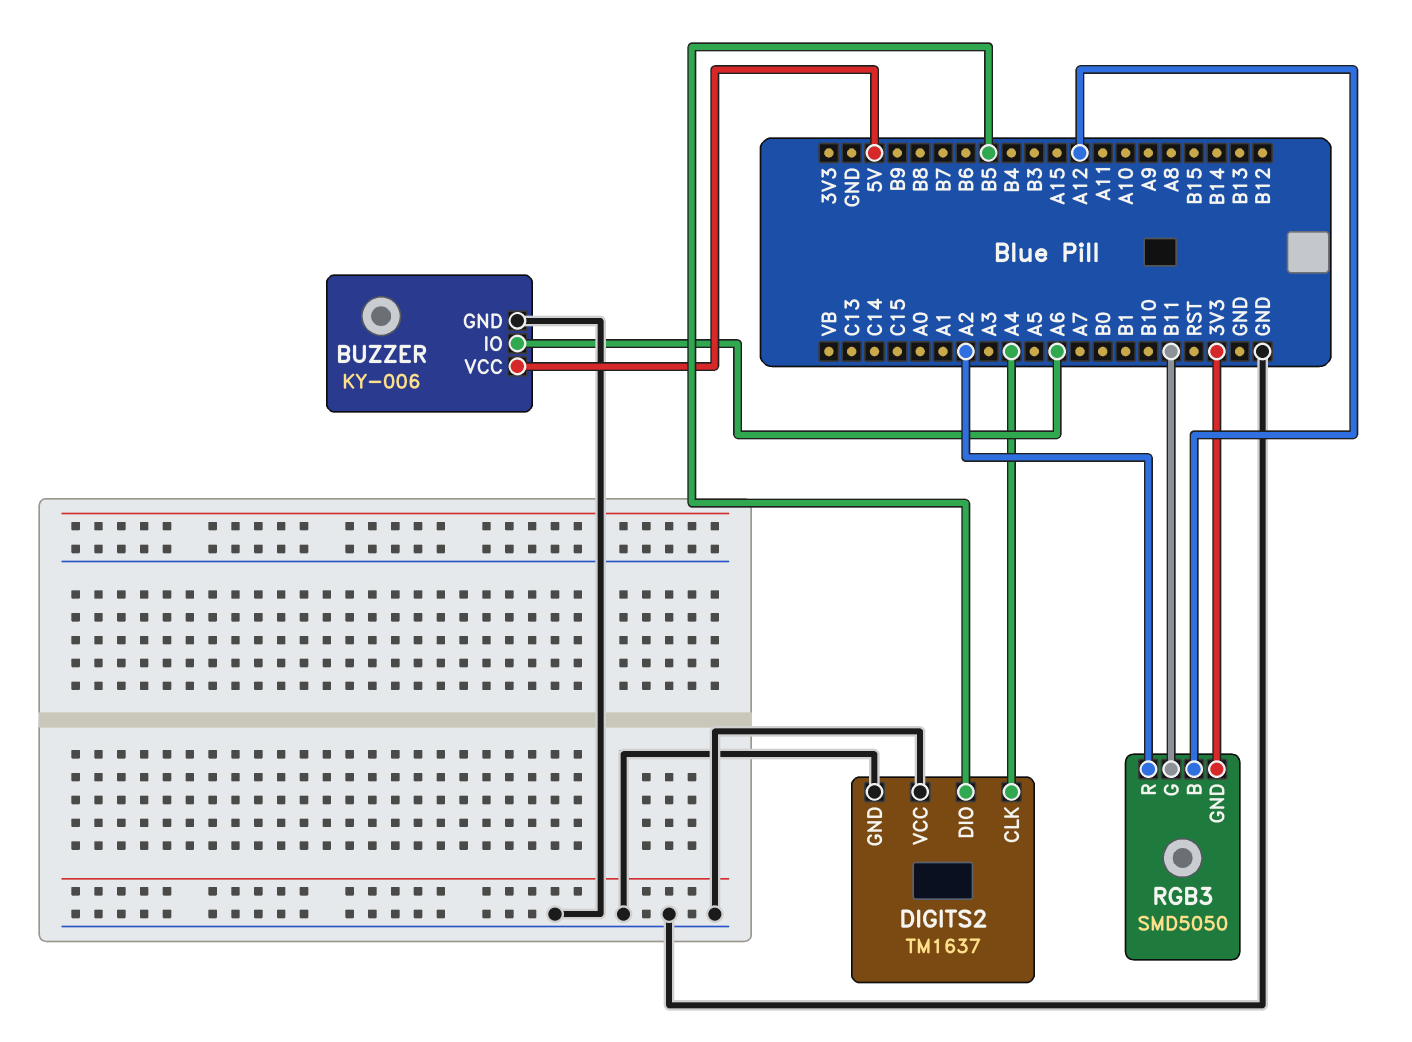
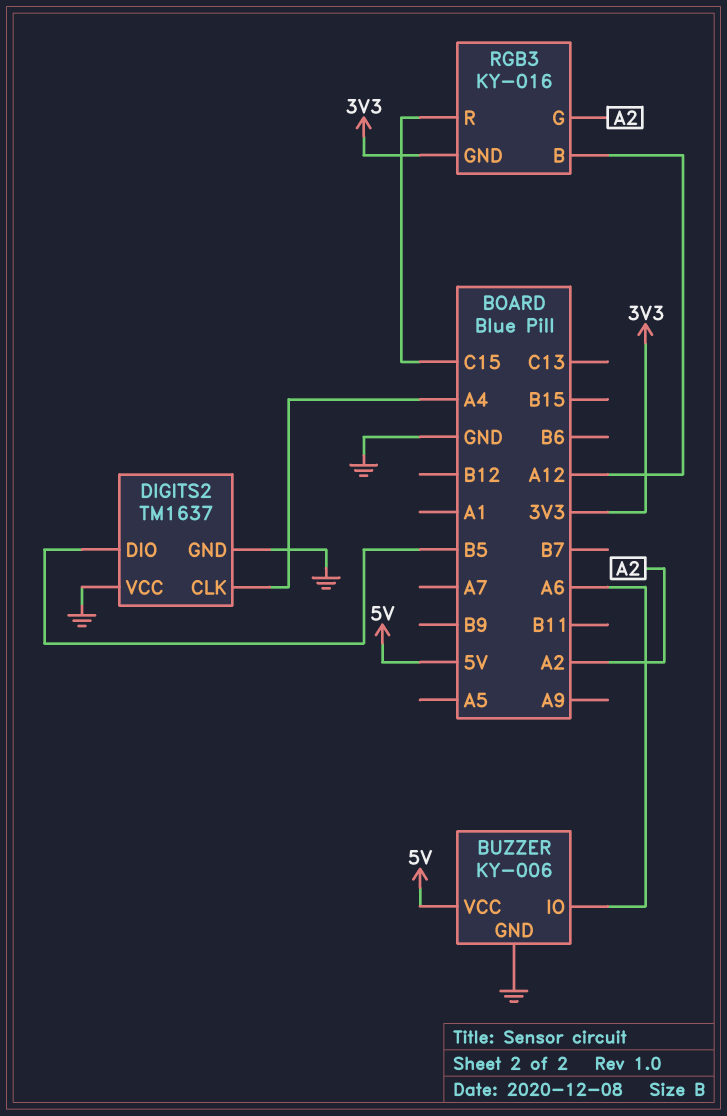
RGB3: SMD5050 -> KY-016
RGB3 pin G: B11 -> A2
RGB3 pin R: A2 -> C15

